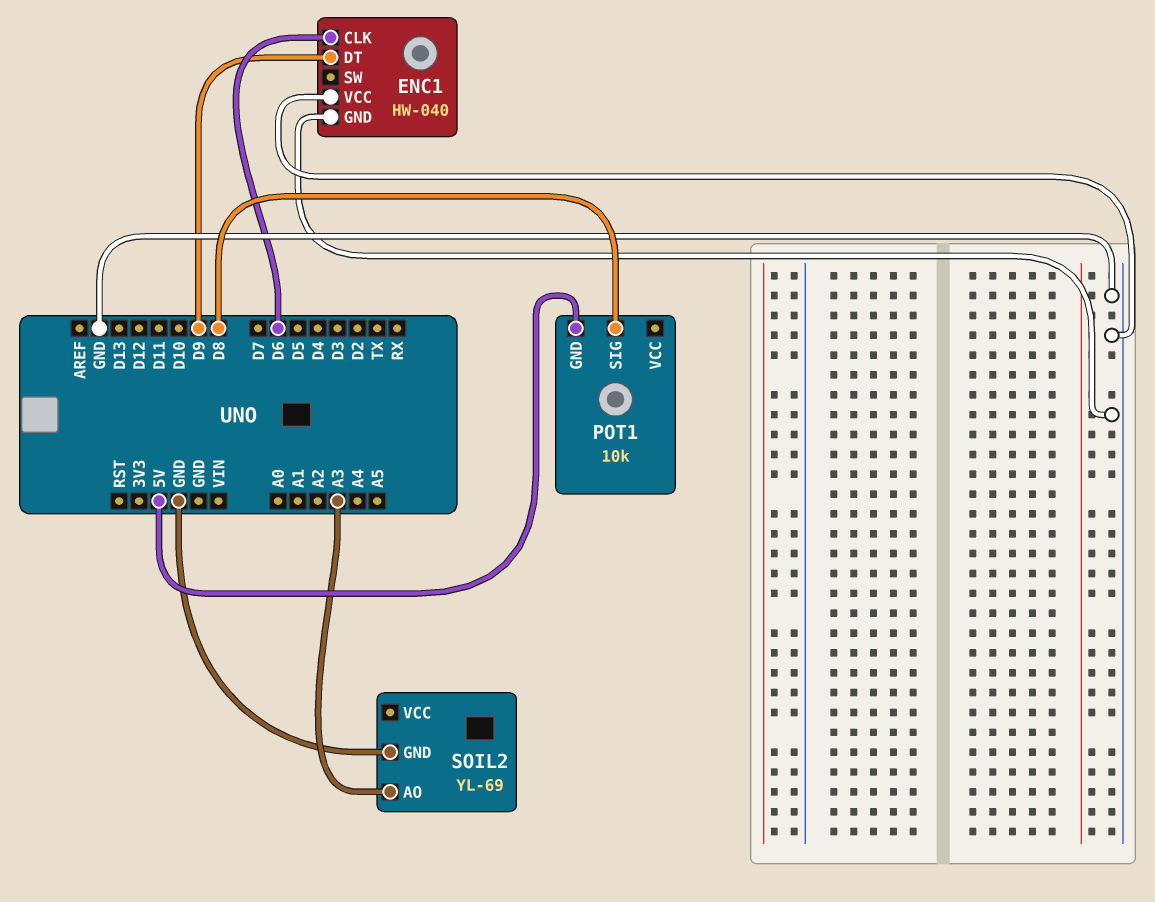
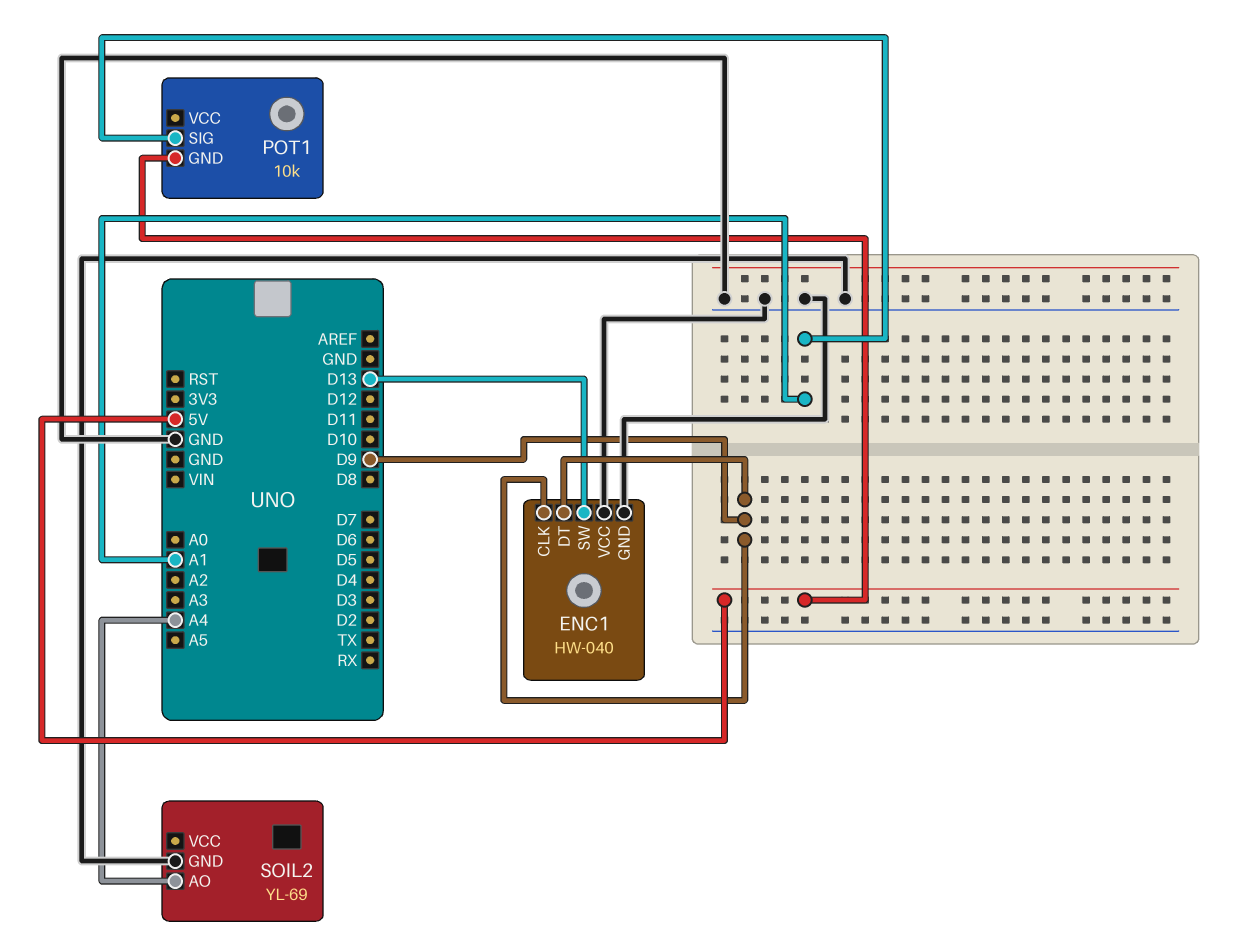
ENC1 pin CLK: D6 -> D9
ENC1 pin SW: none -> D13
POT1 pin SIG: D8 -> A1
SOIL2 pin AO: A3 -> A4

